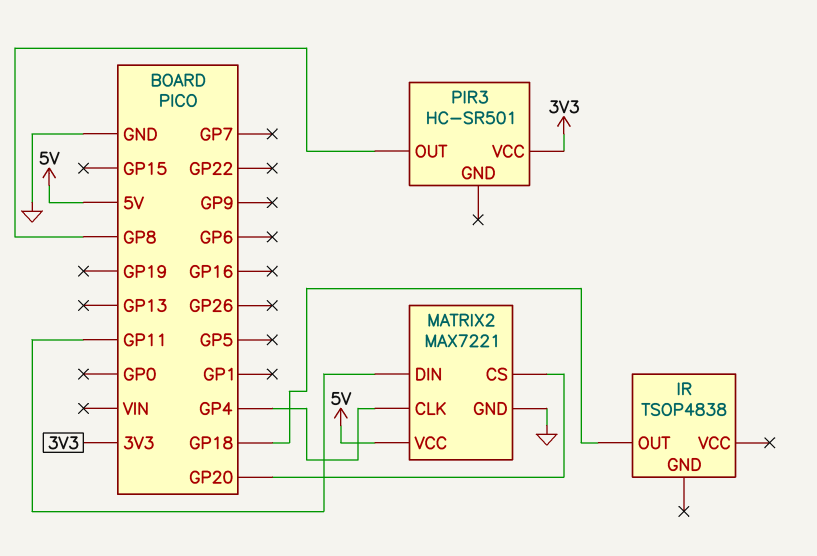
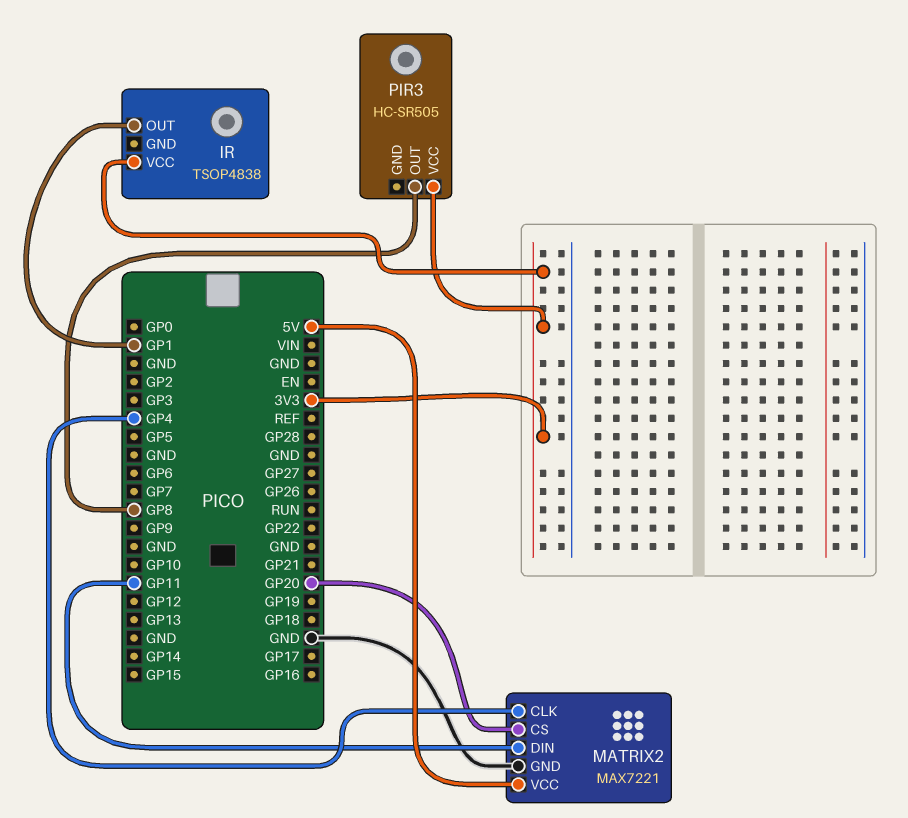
IR pin OUT: GP18 -> GP1
IR pin VCC: none -> 3V3
PIR3: HC-SR501 -> HC-SR505

